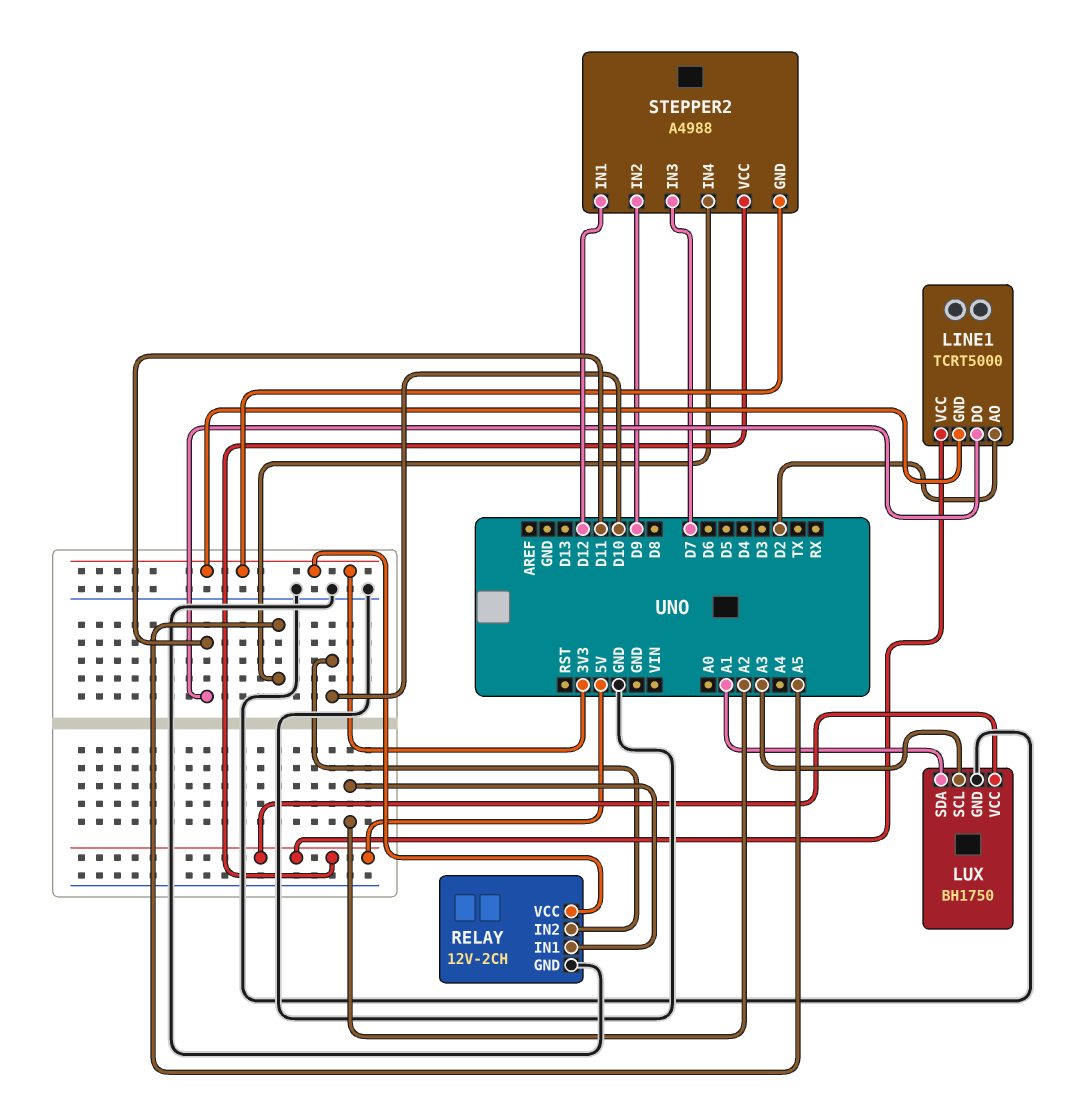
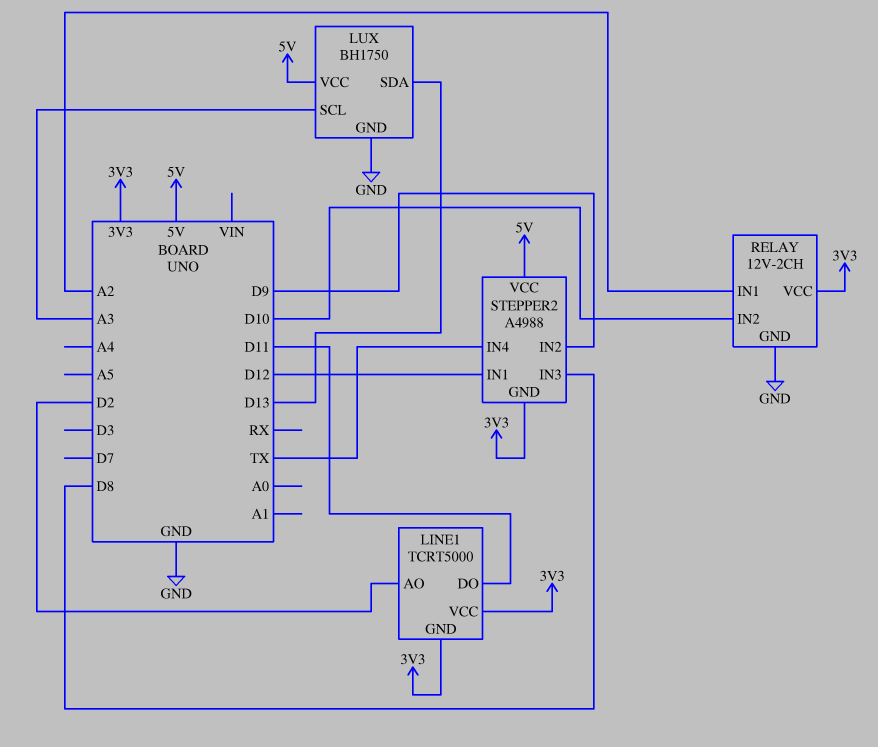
LINE1 pin VCC: 5V -> 3V3
LUX pin SDA: A1 -> D13
STEPPER2 pin IN3: D7 -> D8
STEPPER2 pin IN4: A5 -> TX

